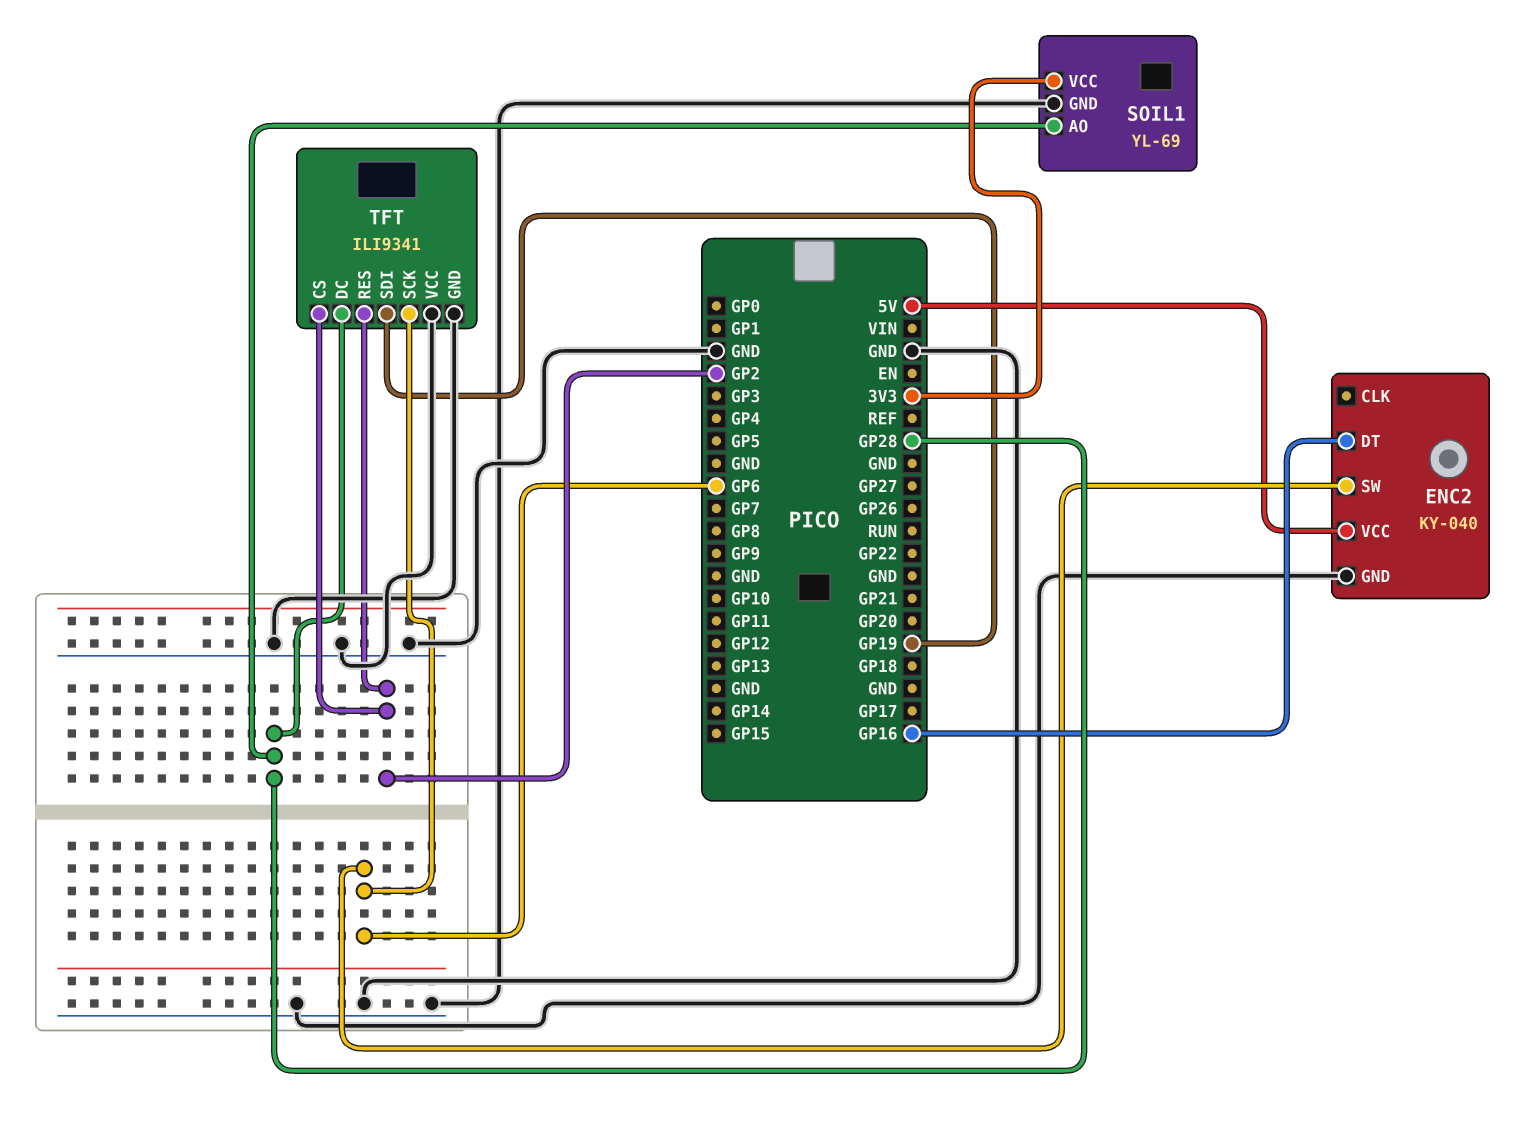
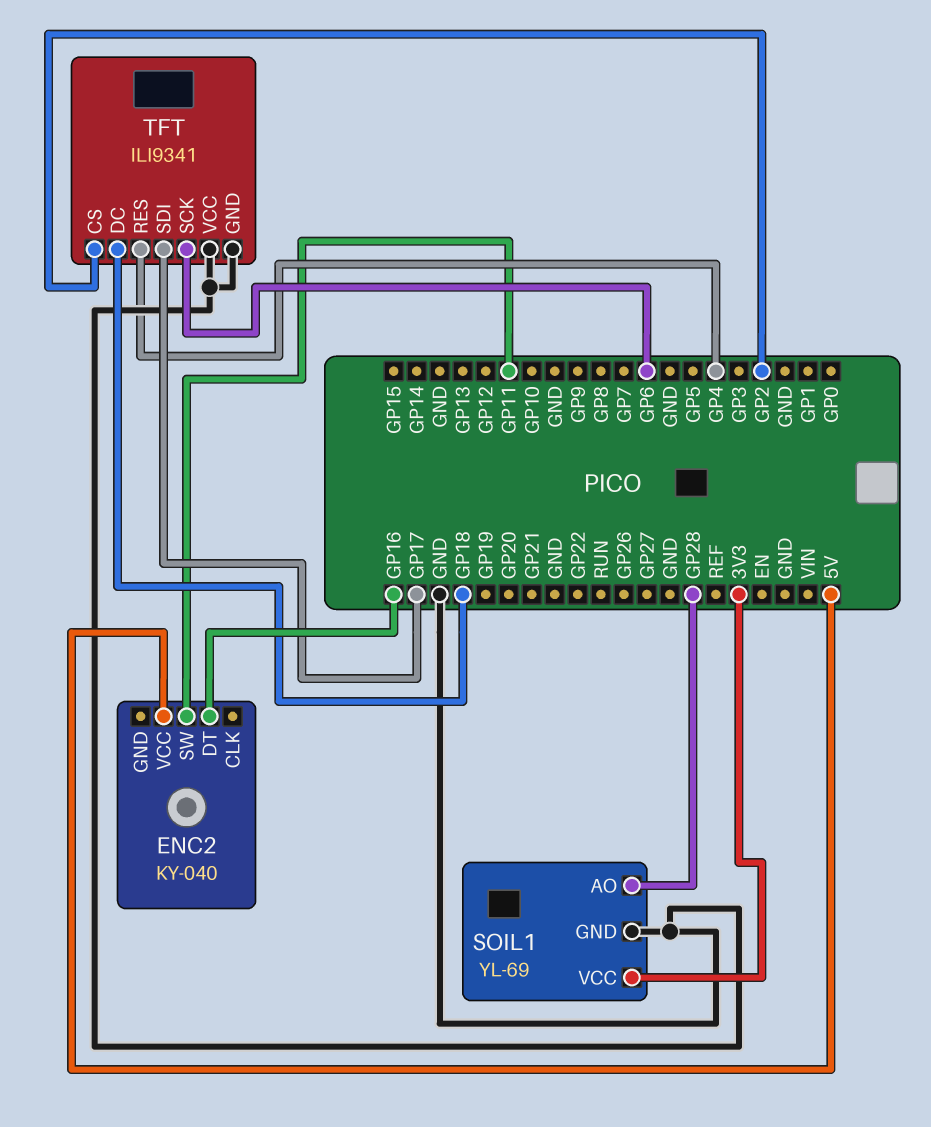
ENC2 pin GND: GND -> none
ENC2 pin SW: GP6 -> GP11
TFT pin DC: GP28 -> GP18
TFT pin RES: GP2 -> GP4
TFT pin SDI: GP19 -> GP17

